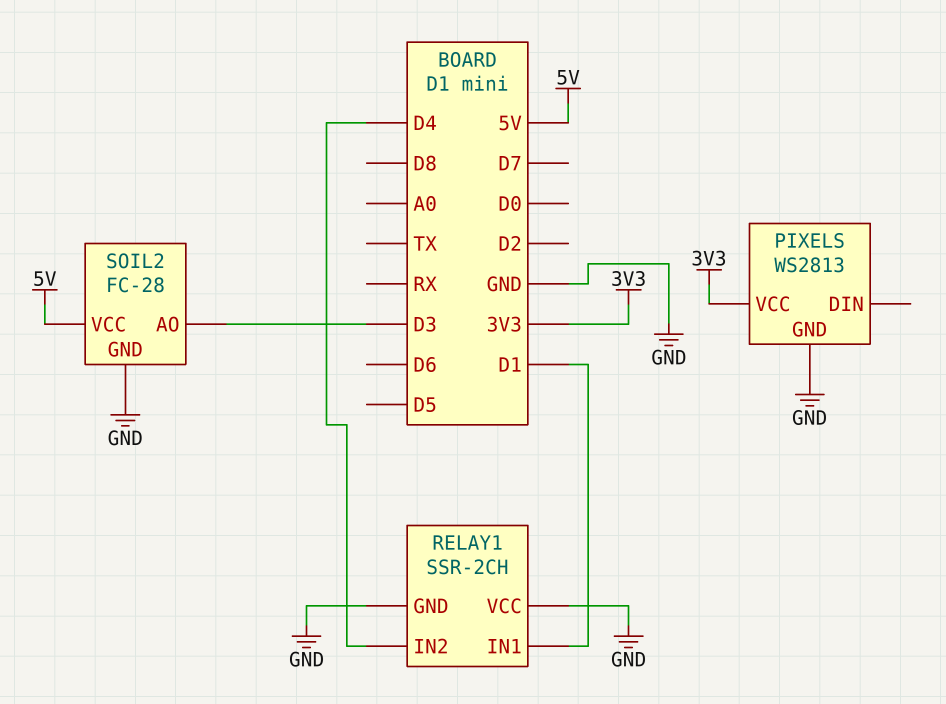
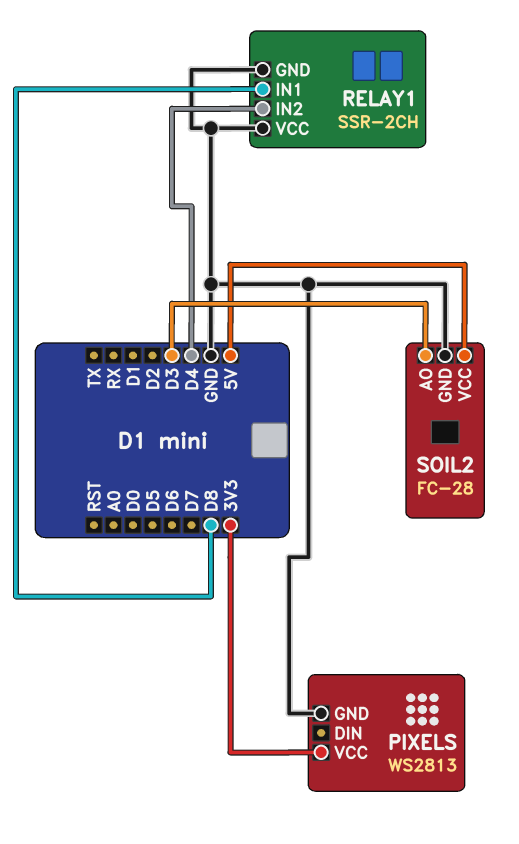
RELAY1 pin IN1: D1 -> D8

